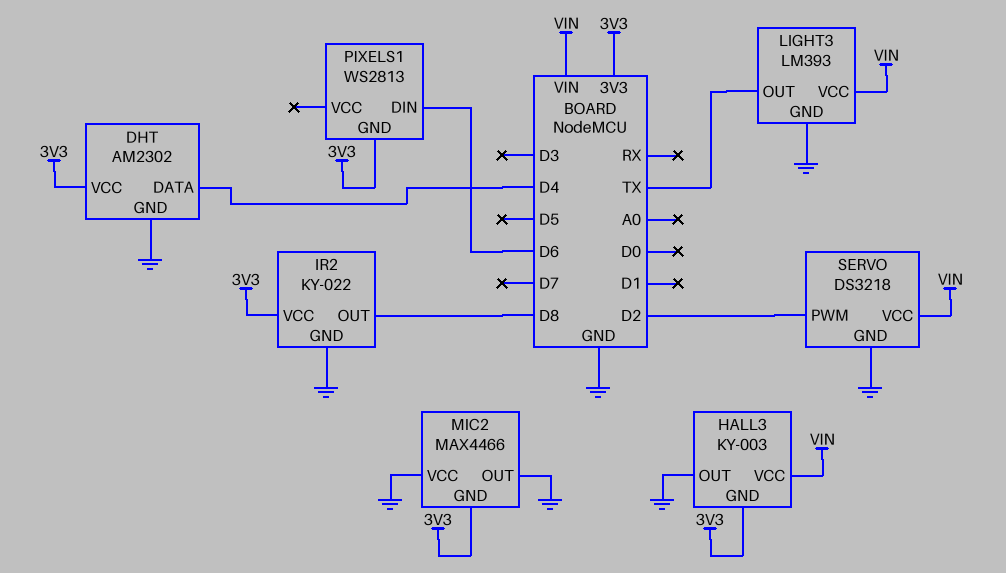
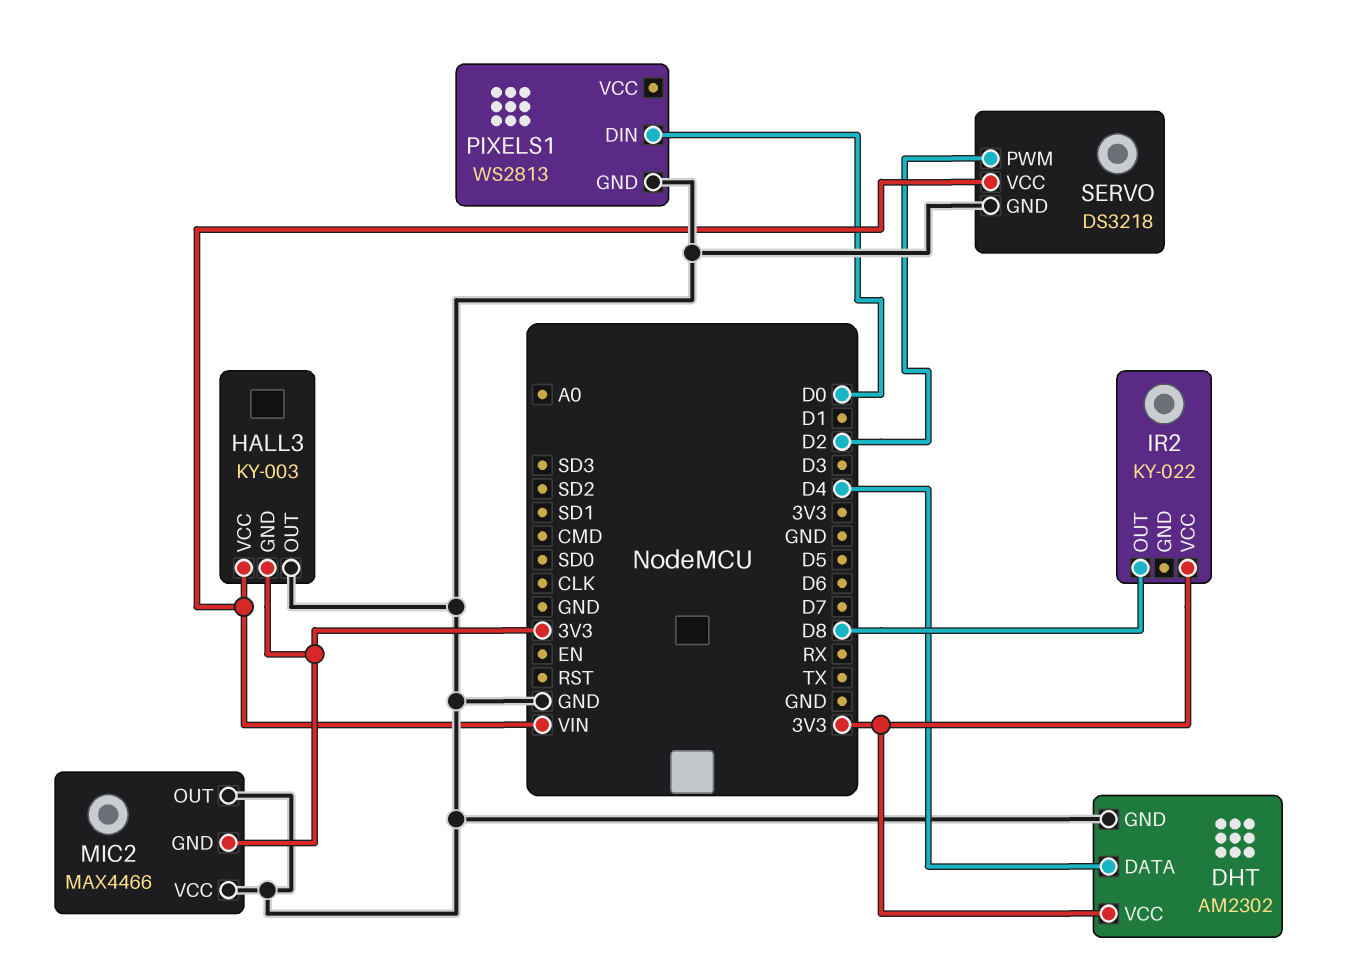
IR2 pin GND: GND -> none
LIGHT3: LM393 -> none
LIGHT3 pin GND: GND -> none
LIGHT3 pin OUT: TX -> none
LIGHT3 pin VCC: VIN -> none
PIXELS1 pin DIN: D6 -> D0
PIXELS1 pin GND: 3V3 -> GND

